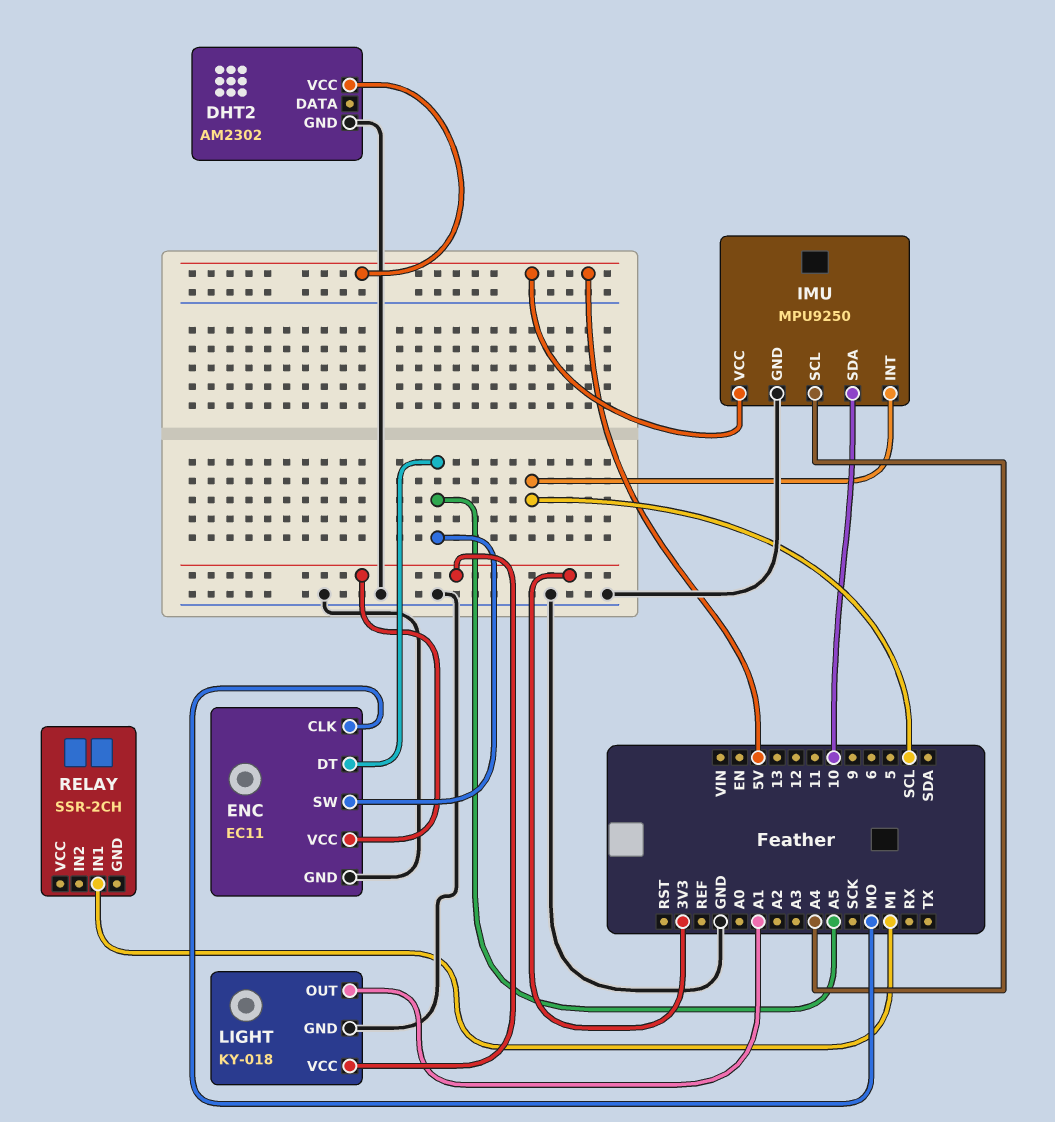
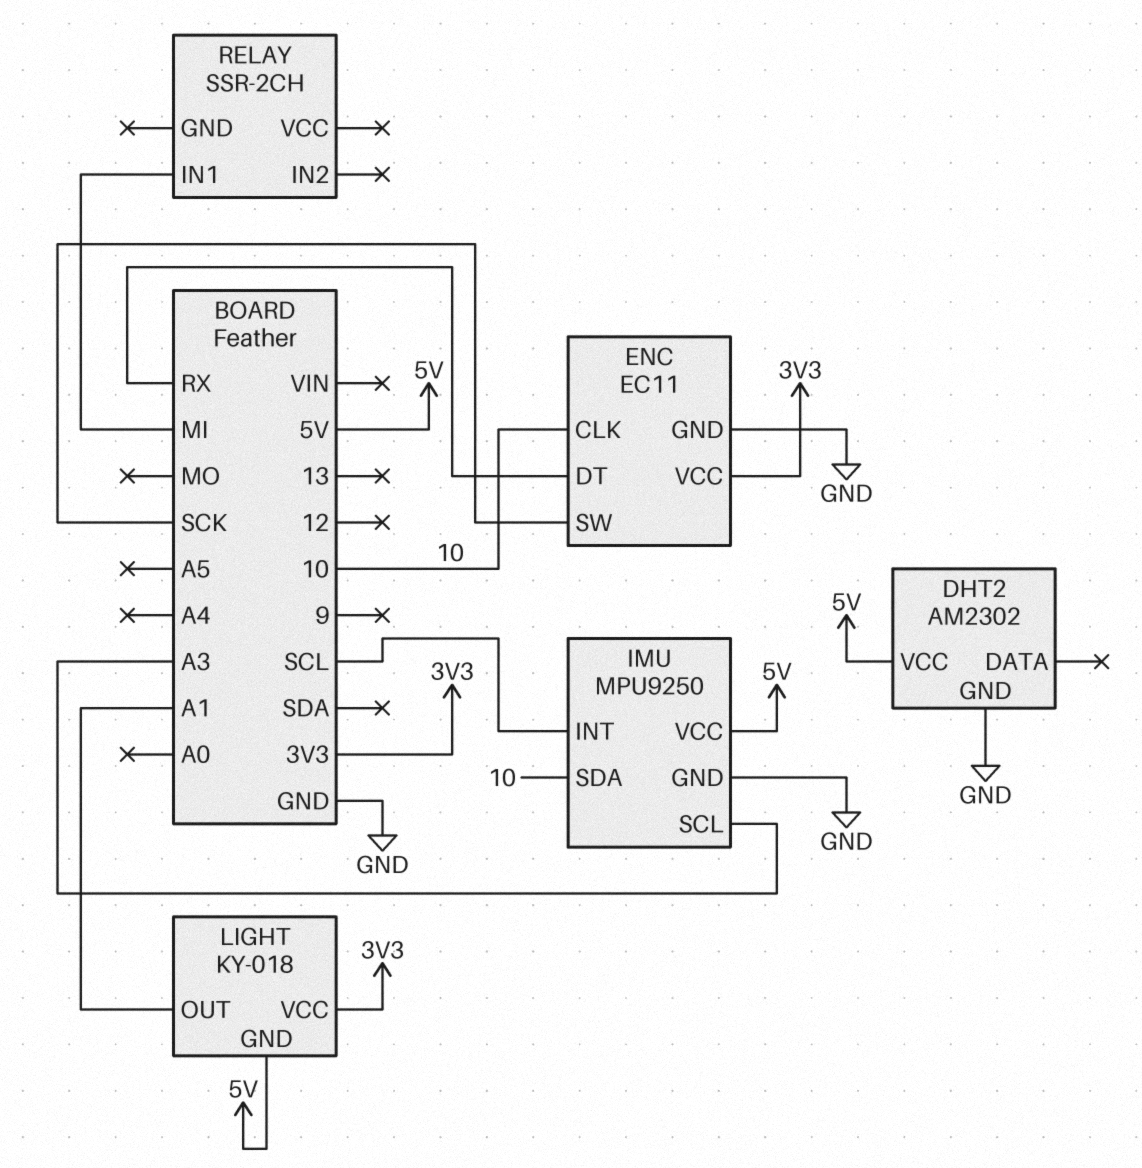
ENC pin CLK: MO -> 10
ENC pin DT: A5 -> RX
ENC pin SW: A5 -> SCK
IMU pin SCL: A4 -> A3
LIGHT pin GND: GND -> 5V

